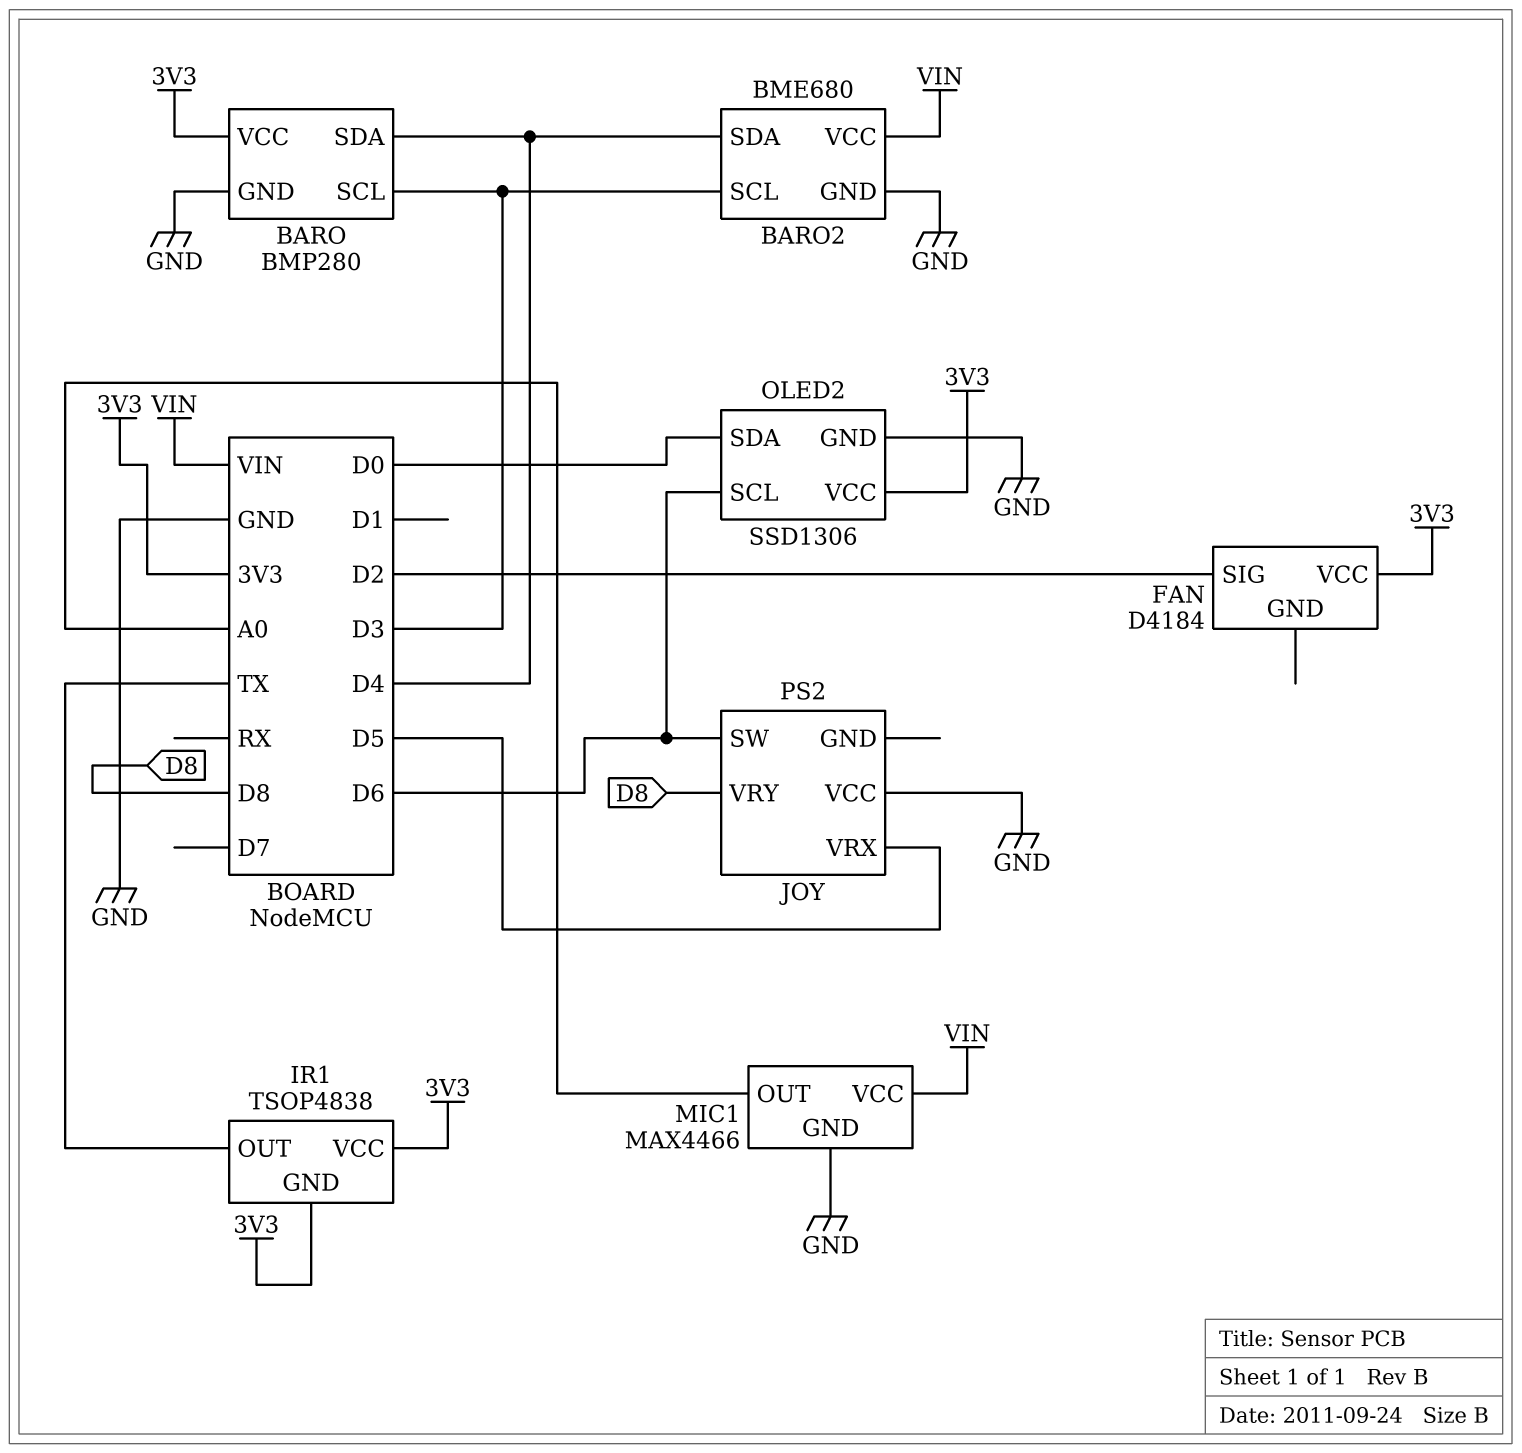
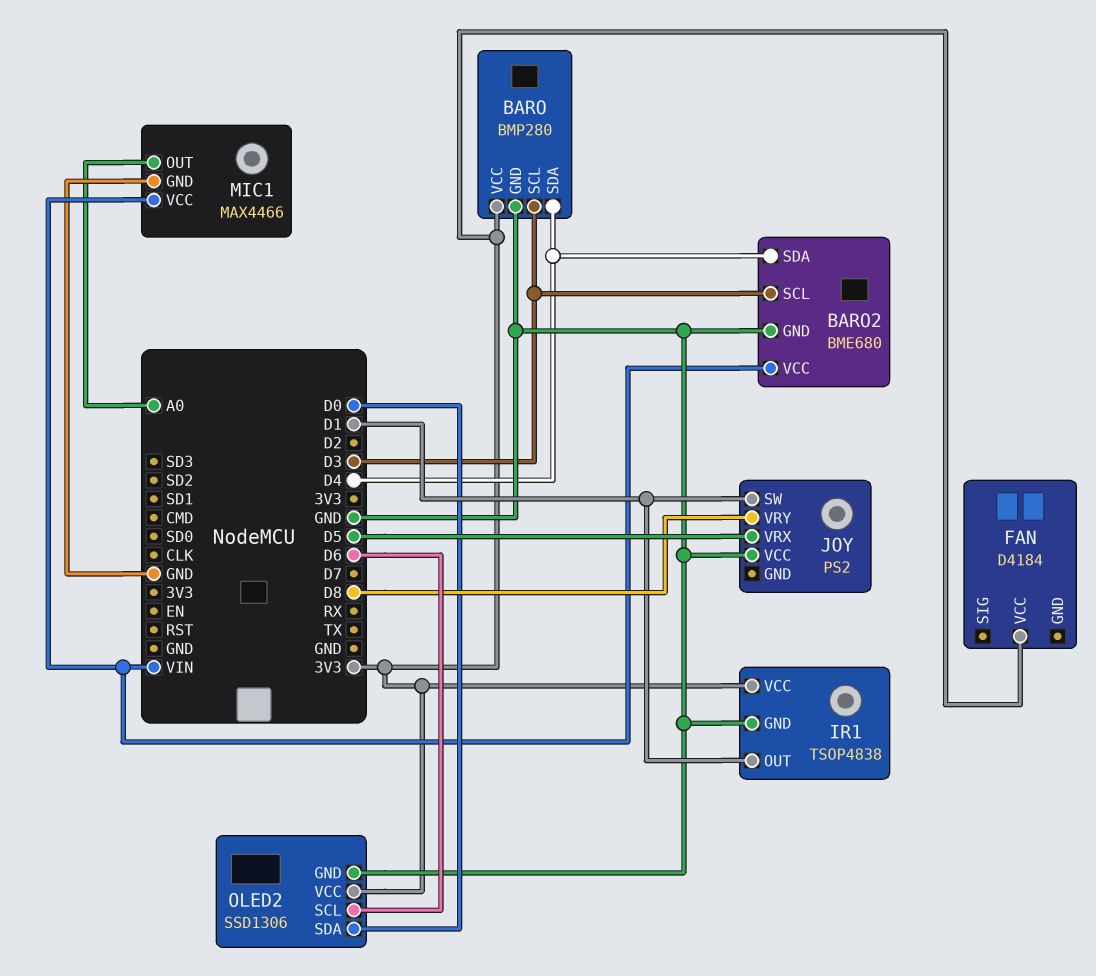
FAN pin SIG: D2 -> none
IR1 pin GND: 3V3 -> GND
IR1 pin OUT: TX -> D1
JOY pin SW: D6 -> D1

